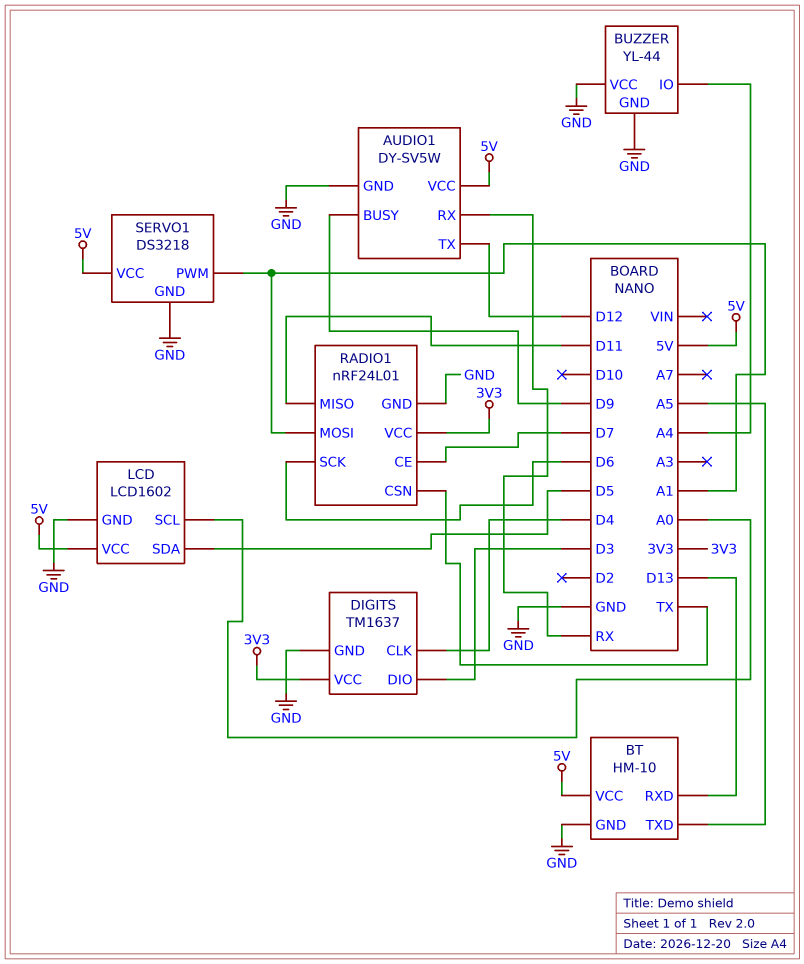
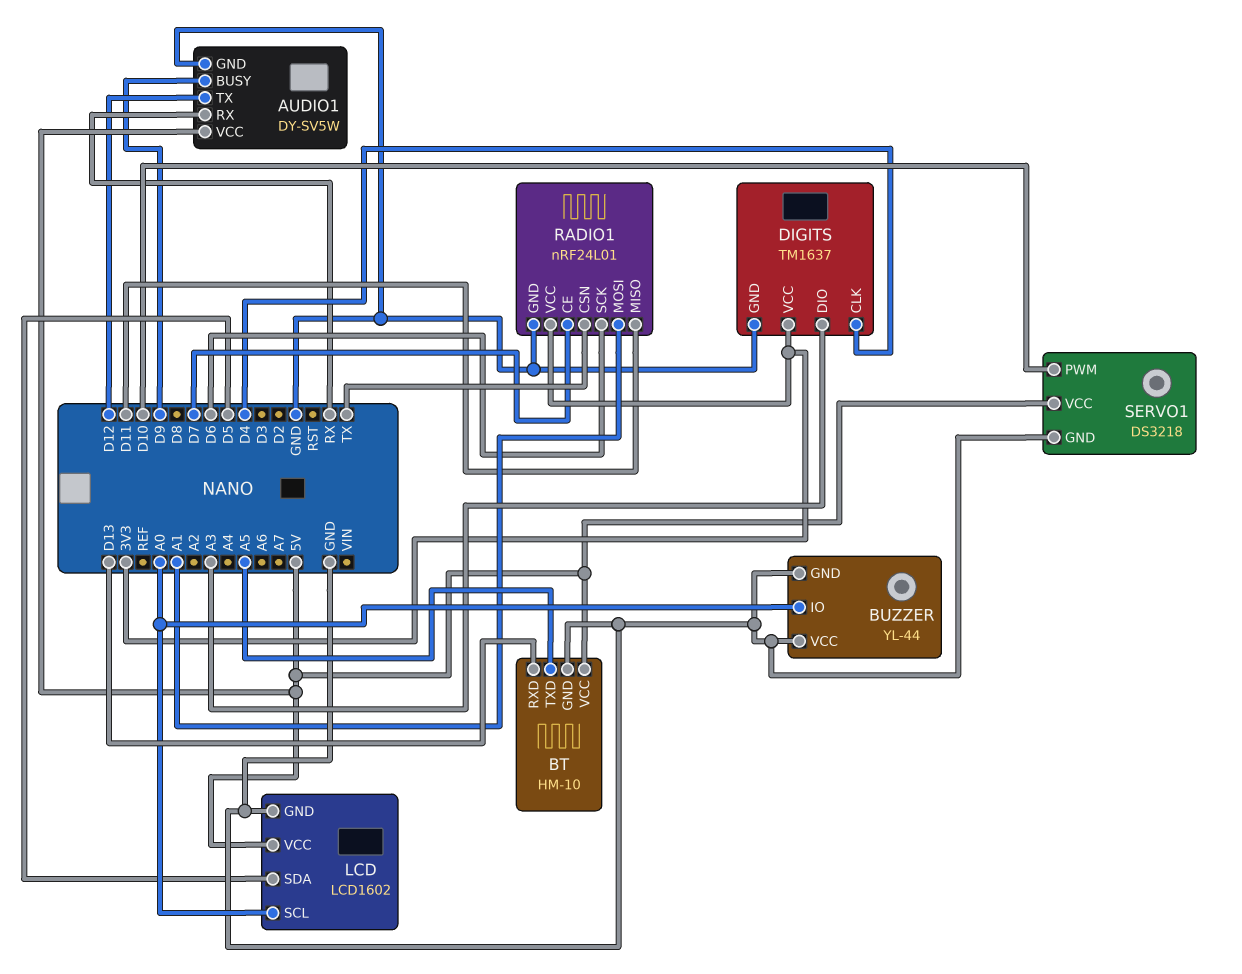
BUZZER pin IO: A4 -> A0
DIGITS pin DIO: D3 -> A3
SERVO1 pin PWM: A1 -> D10

